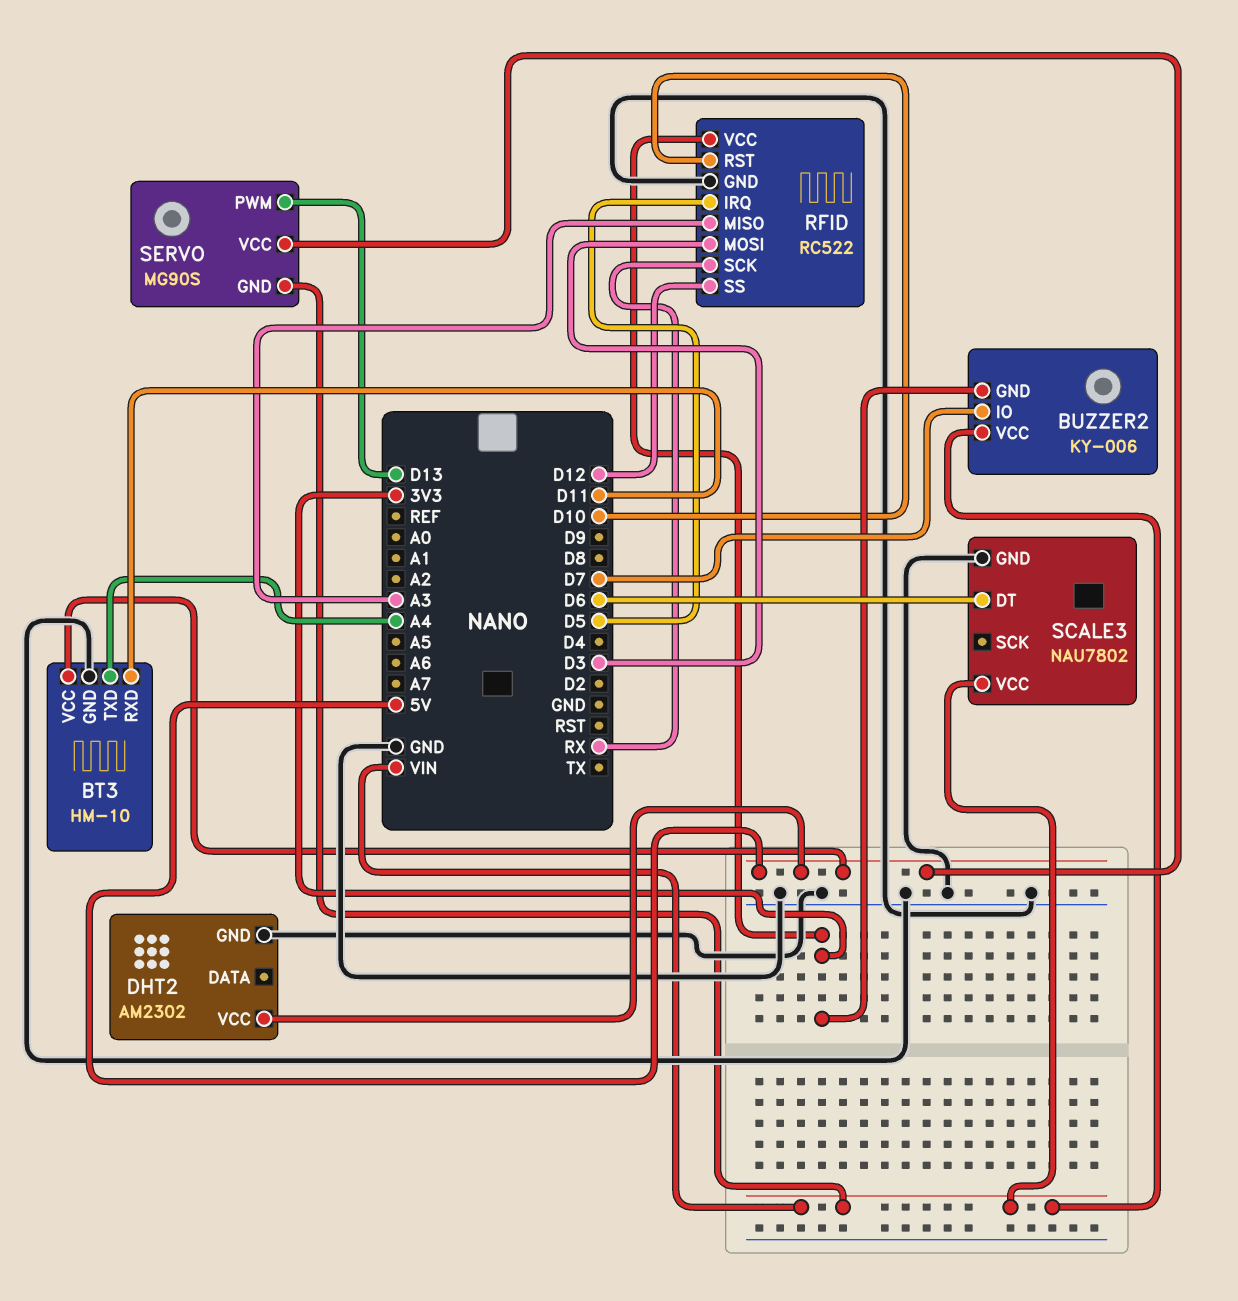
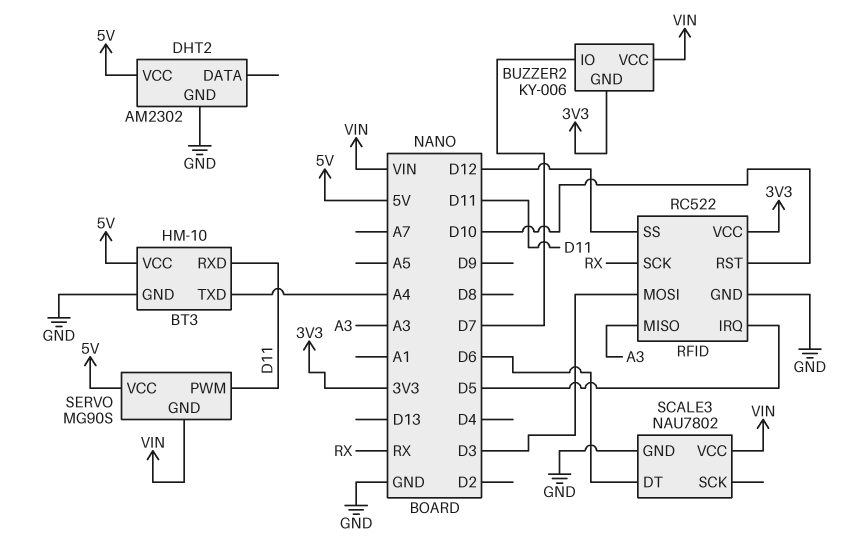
SERVO pin PWM: D13 -> D11

